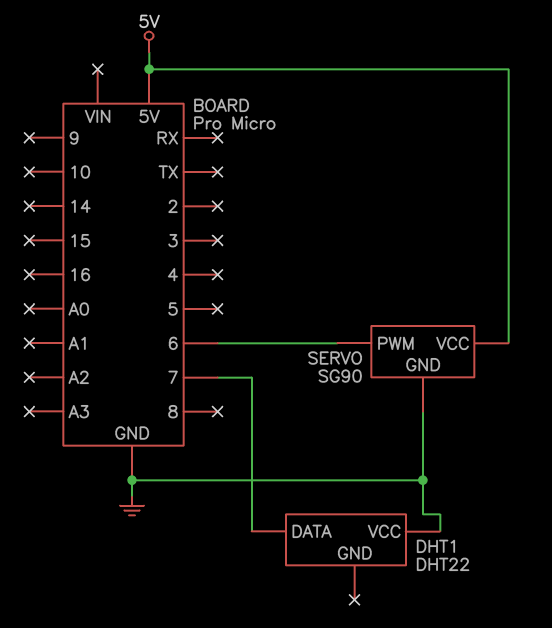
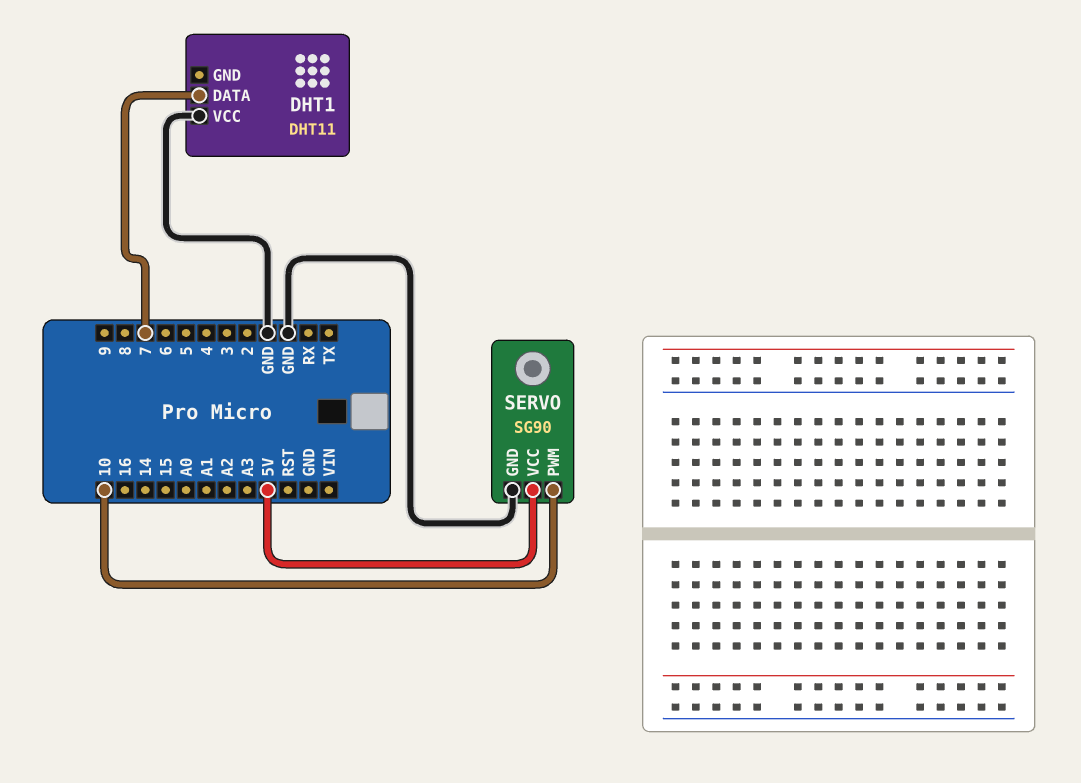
DHT1: DHT22 -> DHT11
SERVO pin PWM: 6 -> 10

